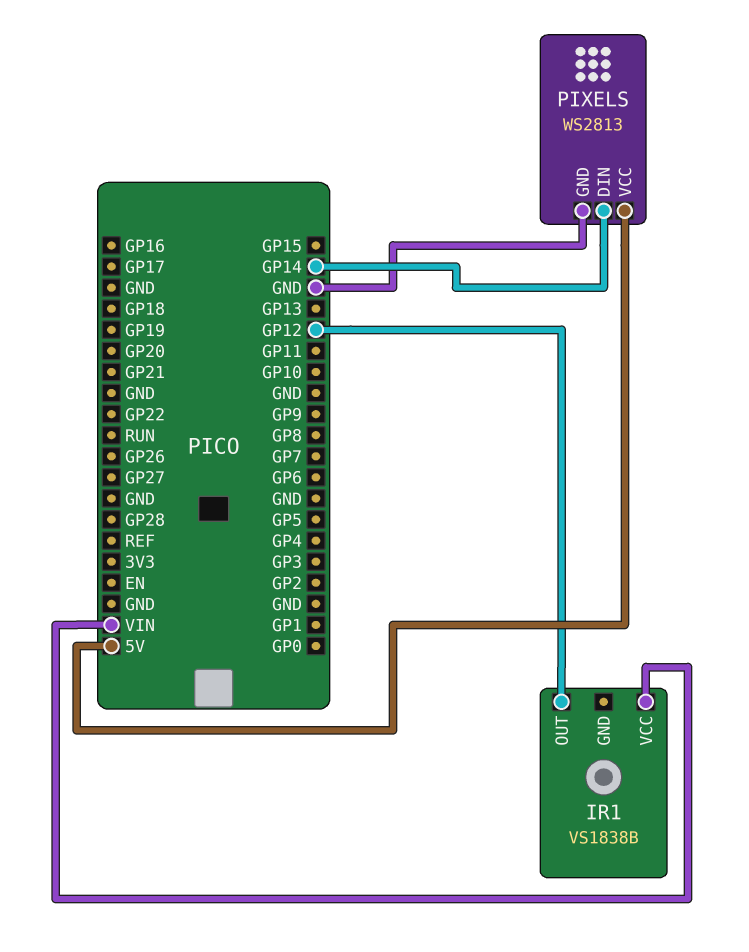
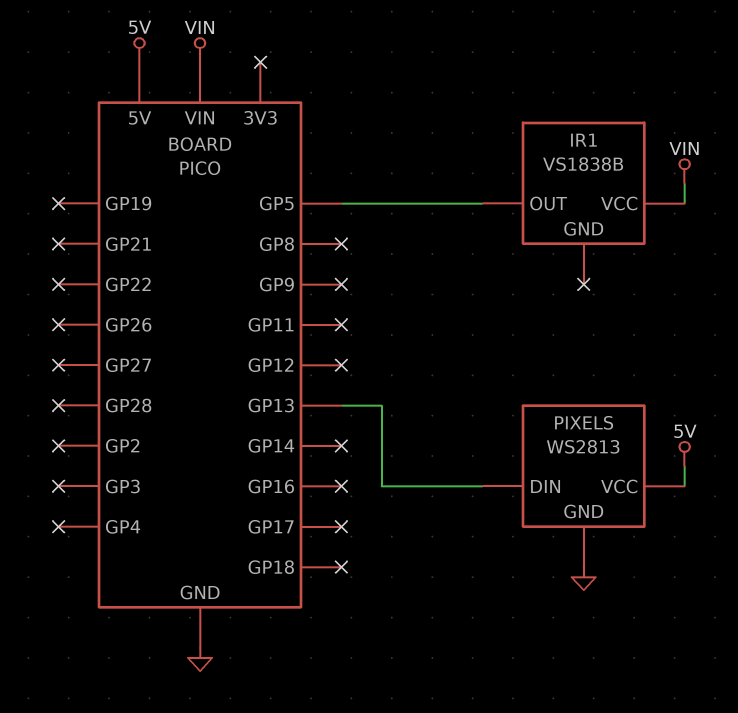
IR1 pin OUT: GP12 -> GP5
PIXELS pin DIN: GP14 -> GP13

